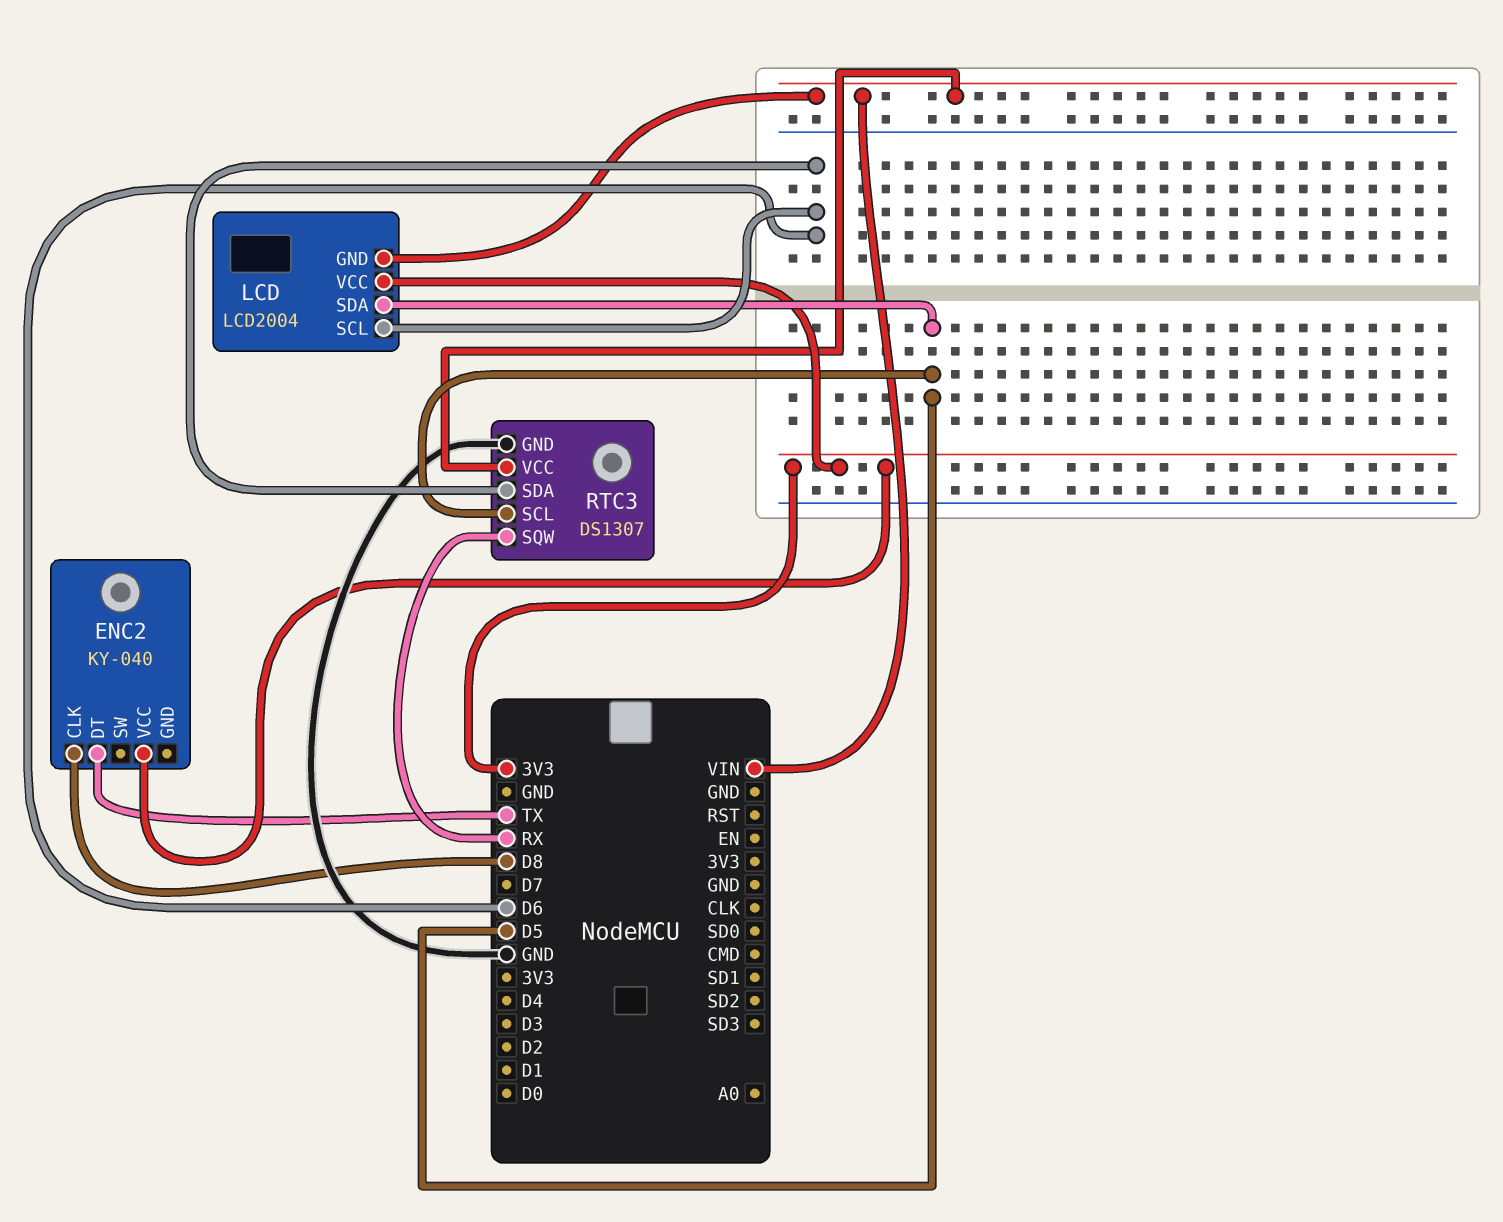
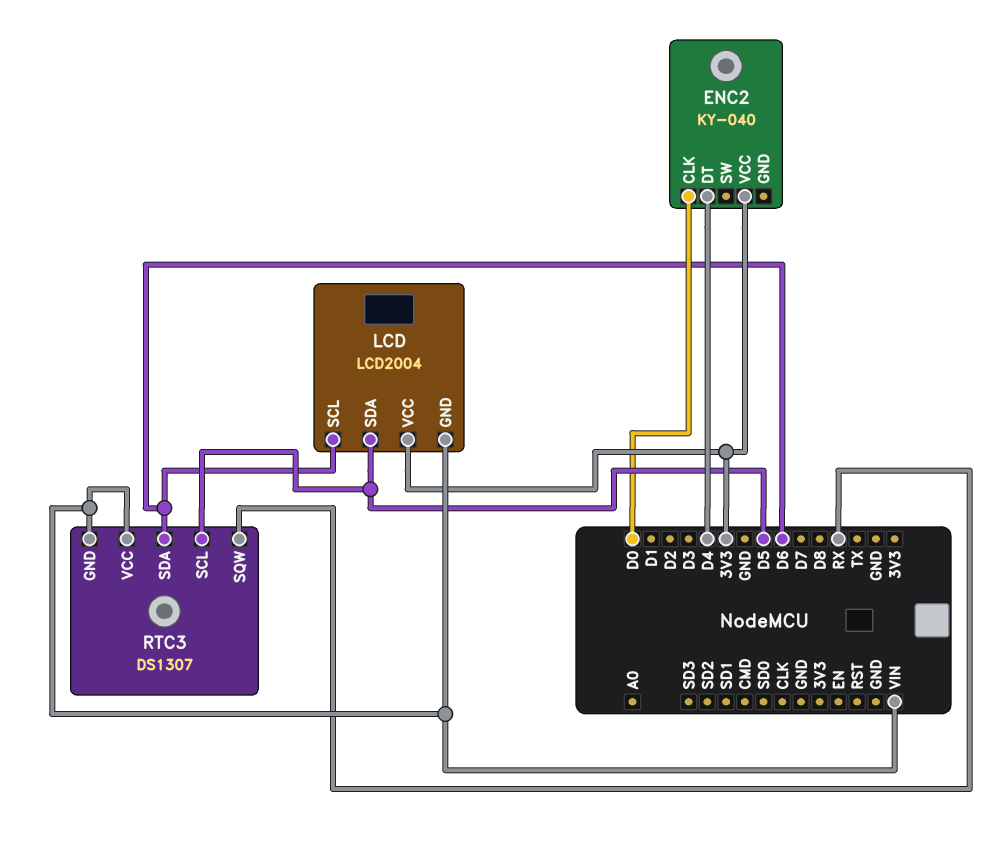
ENC2 pin CLK: D8 -> D0
ENC2 pin DT: TX -> D4
RTC3 pin GND: GND -> VIN

